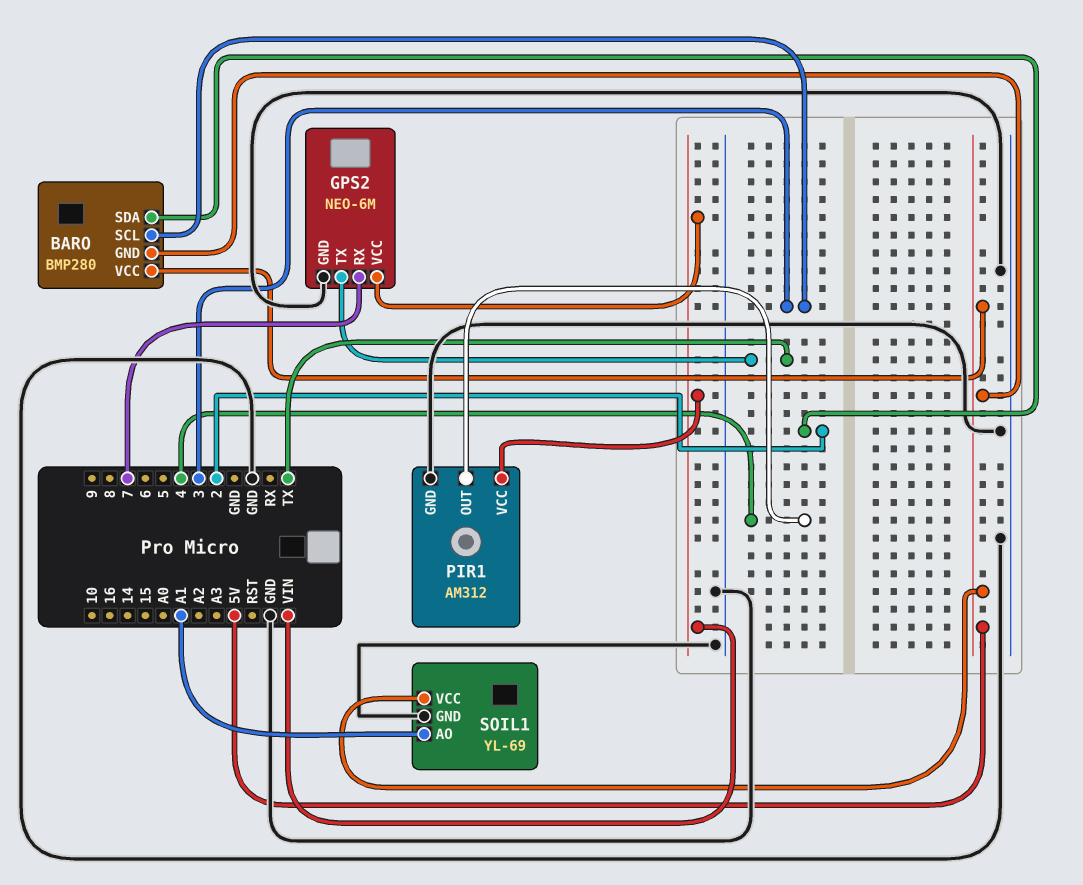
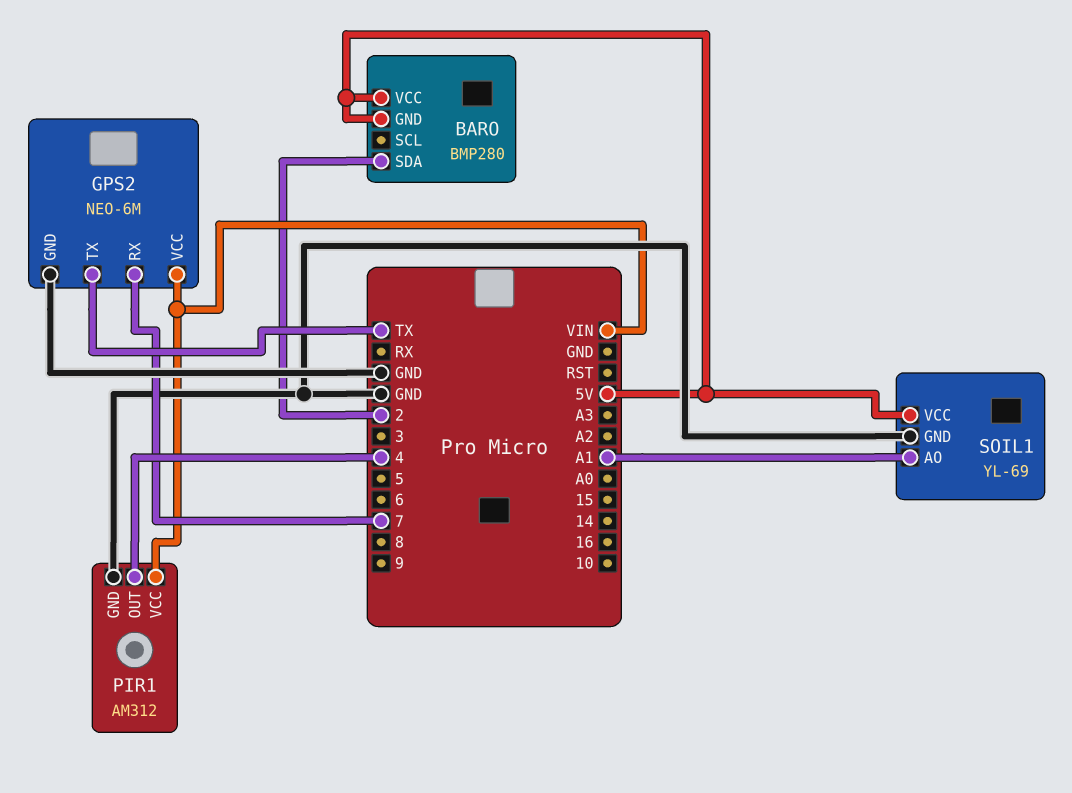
BARO pin SCL: 3 -> none

